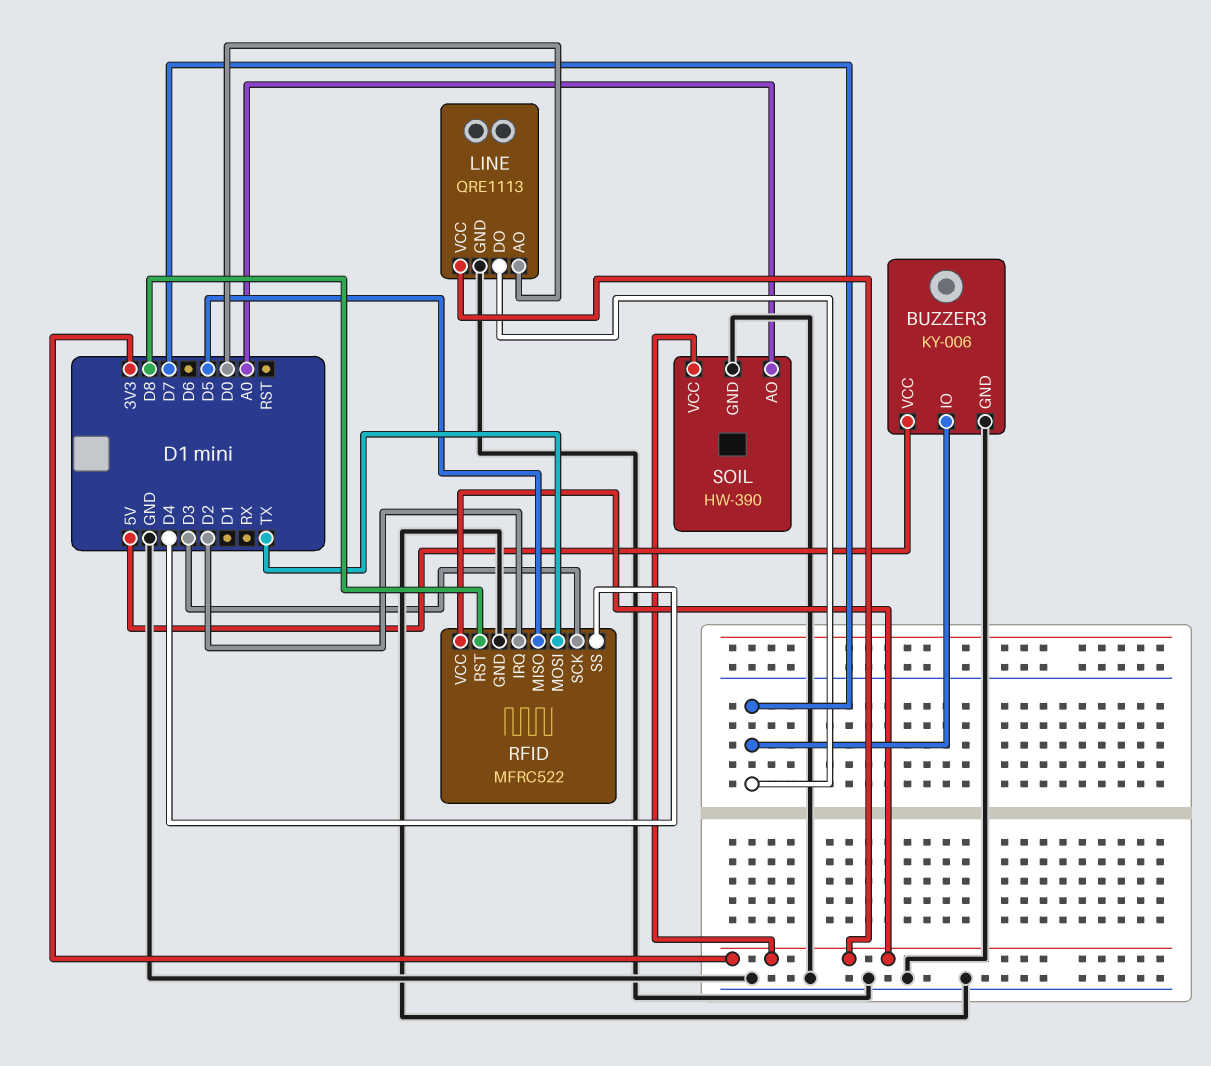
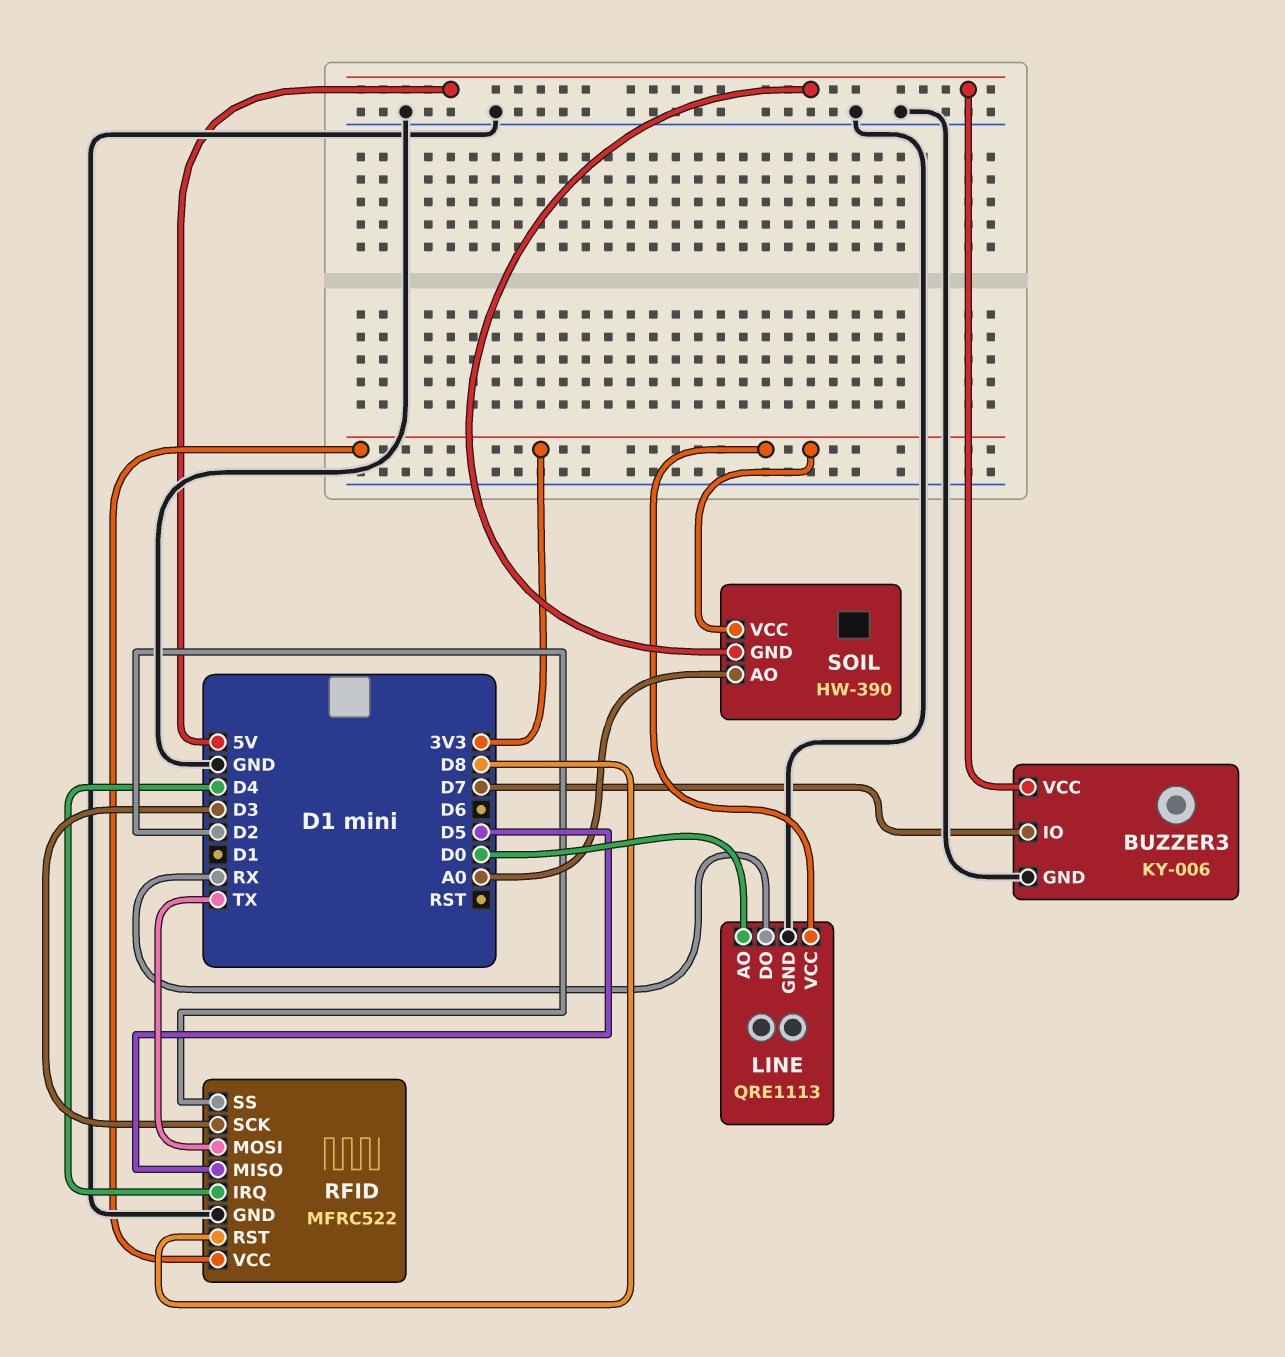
LINE pin DO: D7 -> RX
RFID pin IRQ: D2 -> D4
RFID pin SS: D4 -> D2
SOIL pin GND: GND -> 5V

